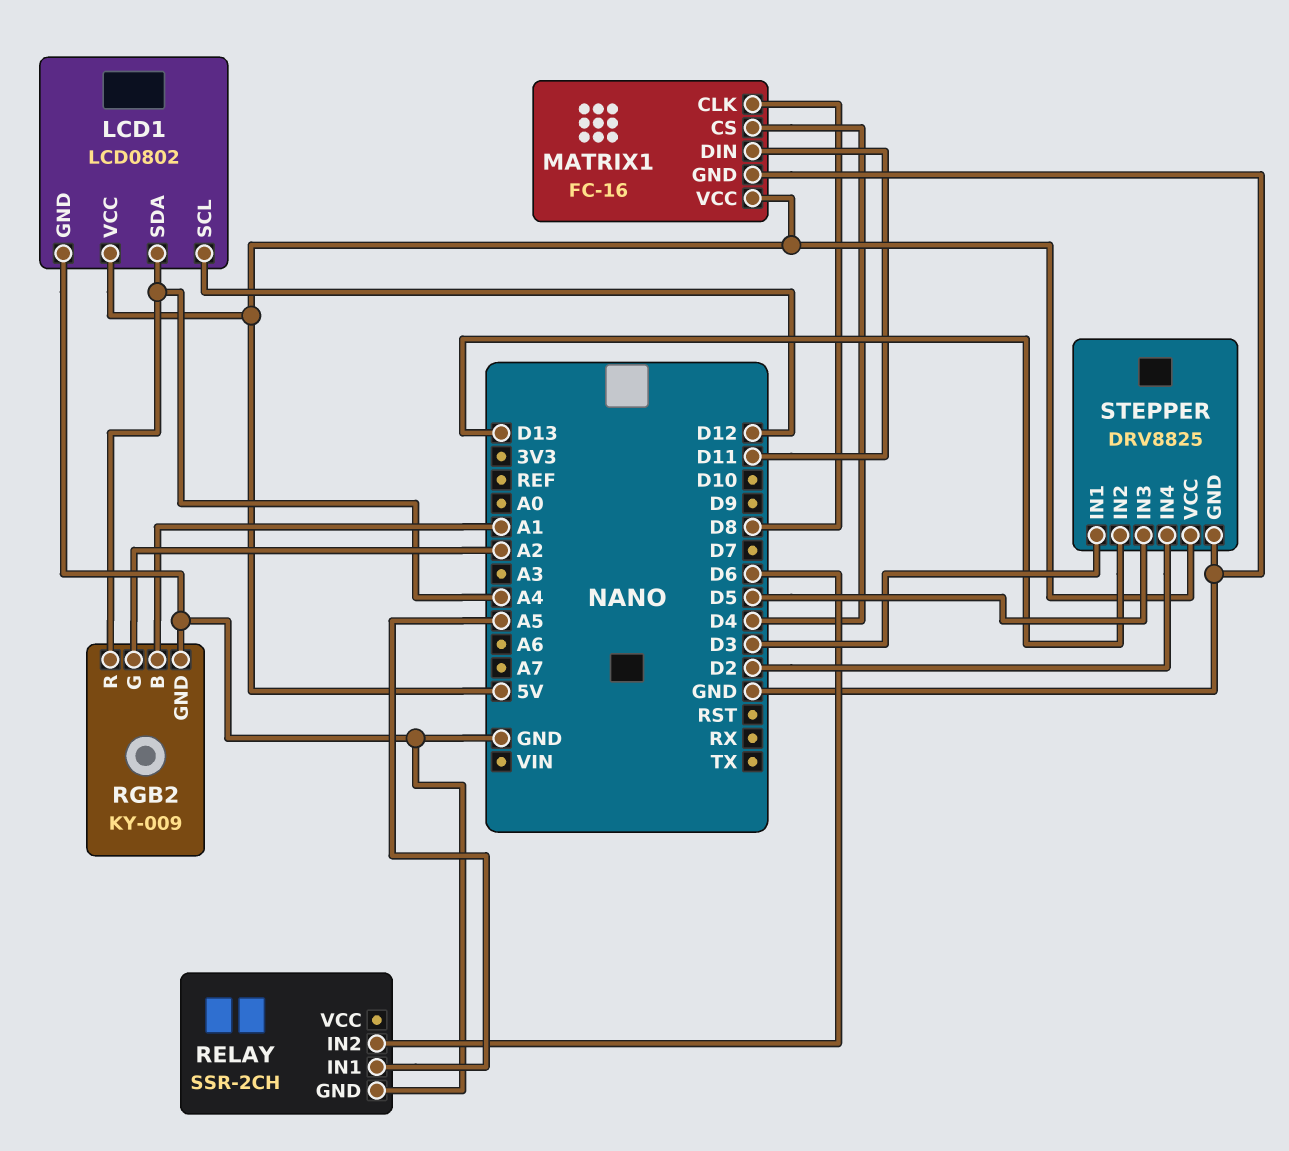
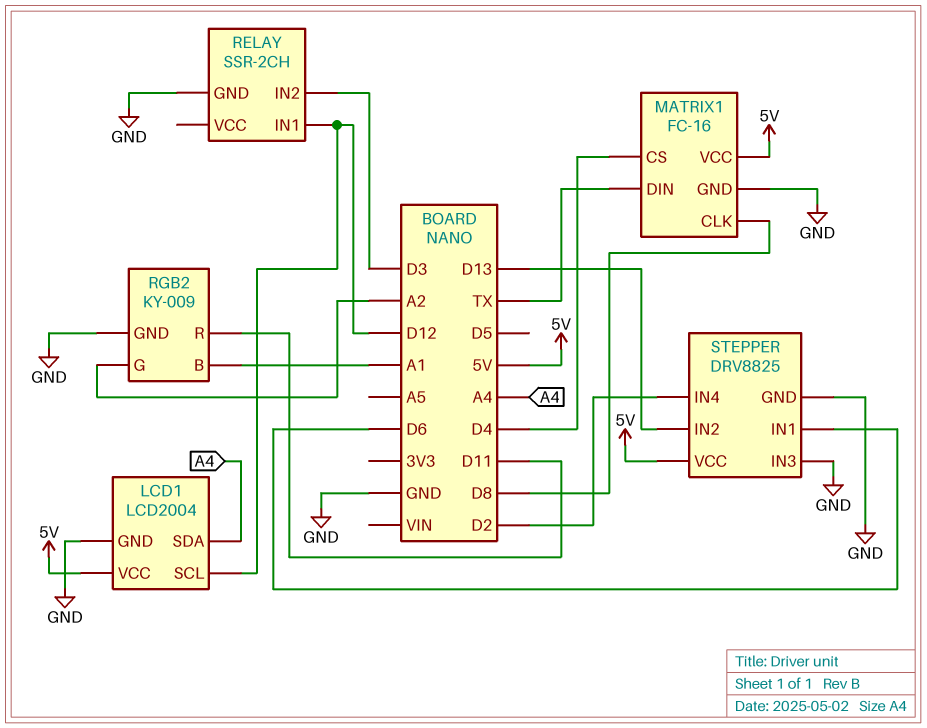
LCD1: LCD0802 -> LCD2004
MATRIX1 pin DIN: D11 -> TX
RELAY pin IN1: A5 -> D12
RELAY pin IN2: D6 -> D3
RGB2 pin R: A4 -> D11
STEPPER pin IN1: D3 -> D6
STEPPER pin IN3: D5 -> GND

